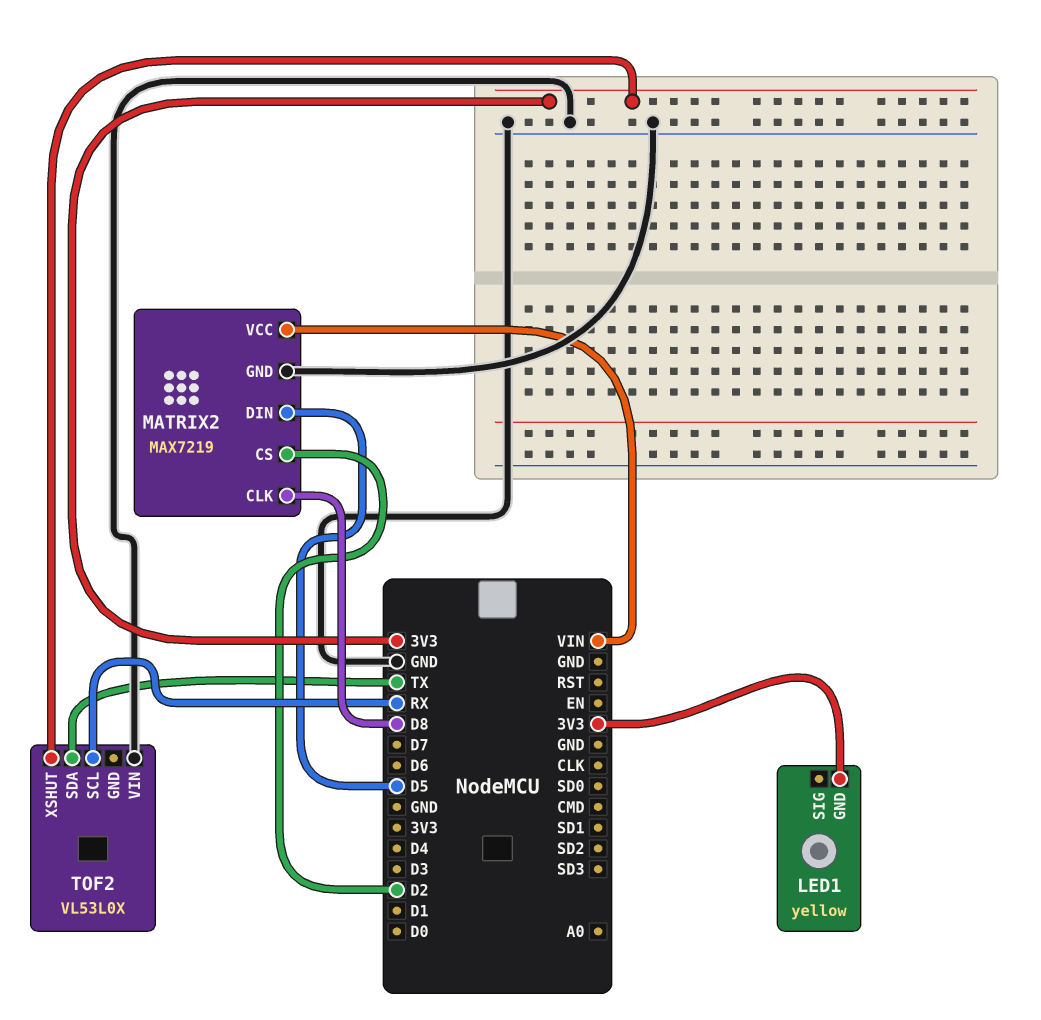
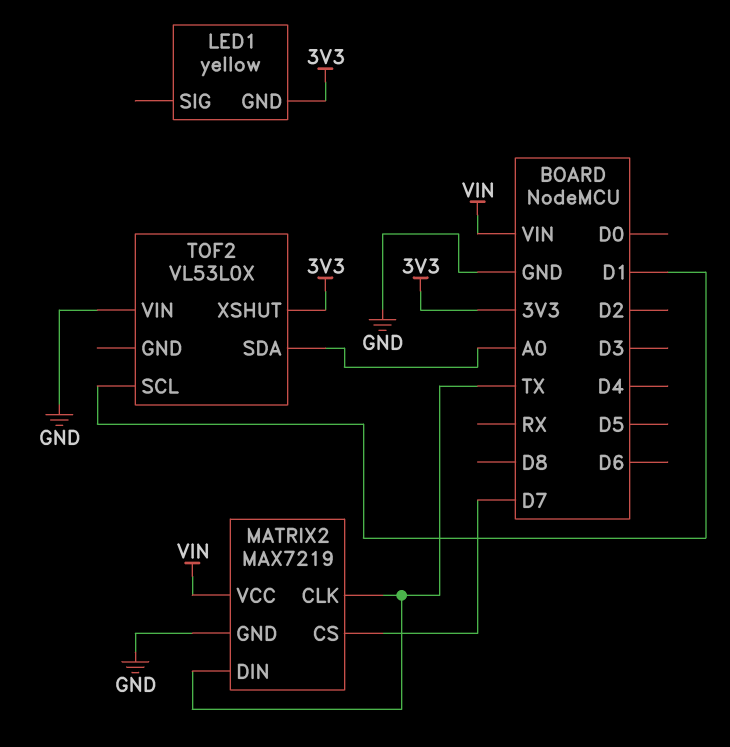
MATRIX2 pin CLK: D8 -> TX
MATRIX2 pin CS: D2 -> D7
MATRIX2 pin DIN: D5 -> TX
TOF2 pin SCL: RX -> D1
TOF2 pin SDA: TX -> A0

